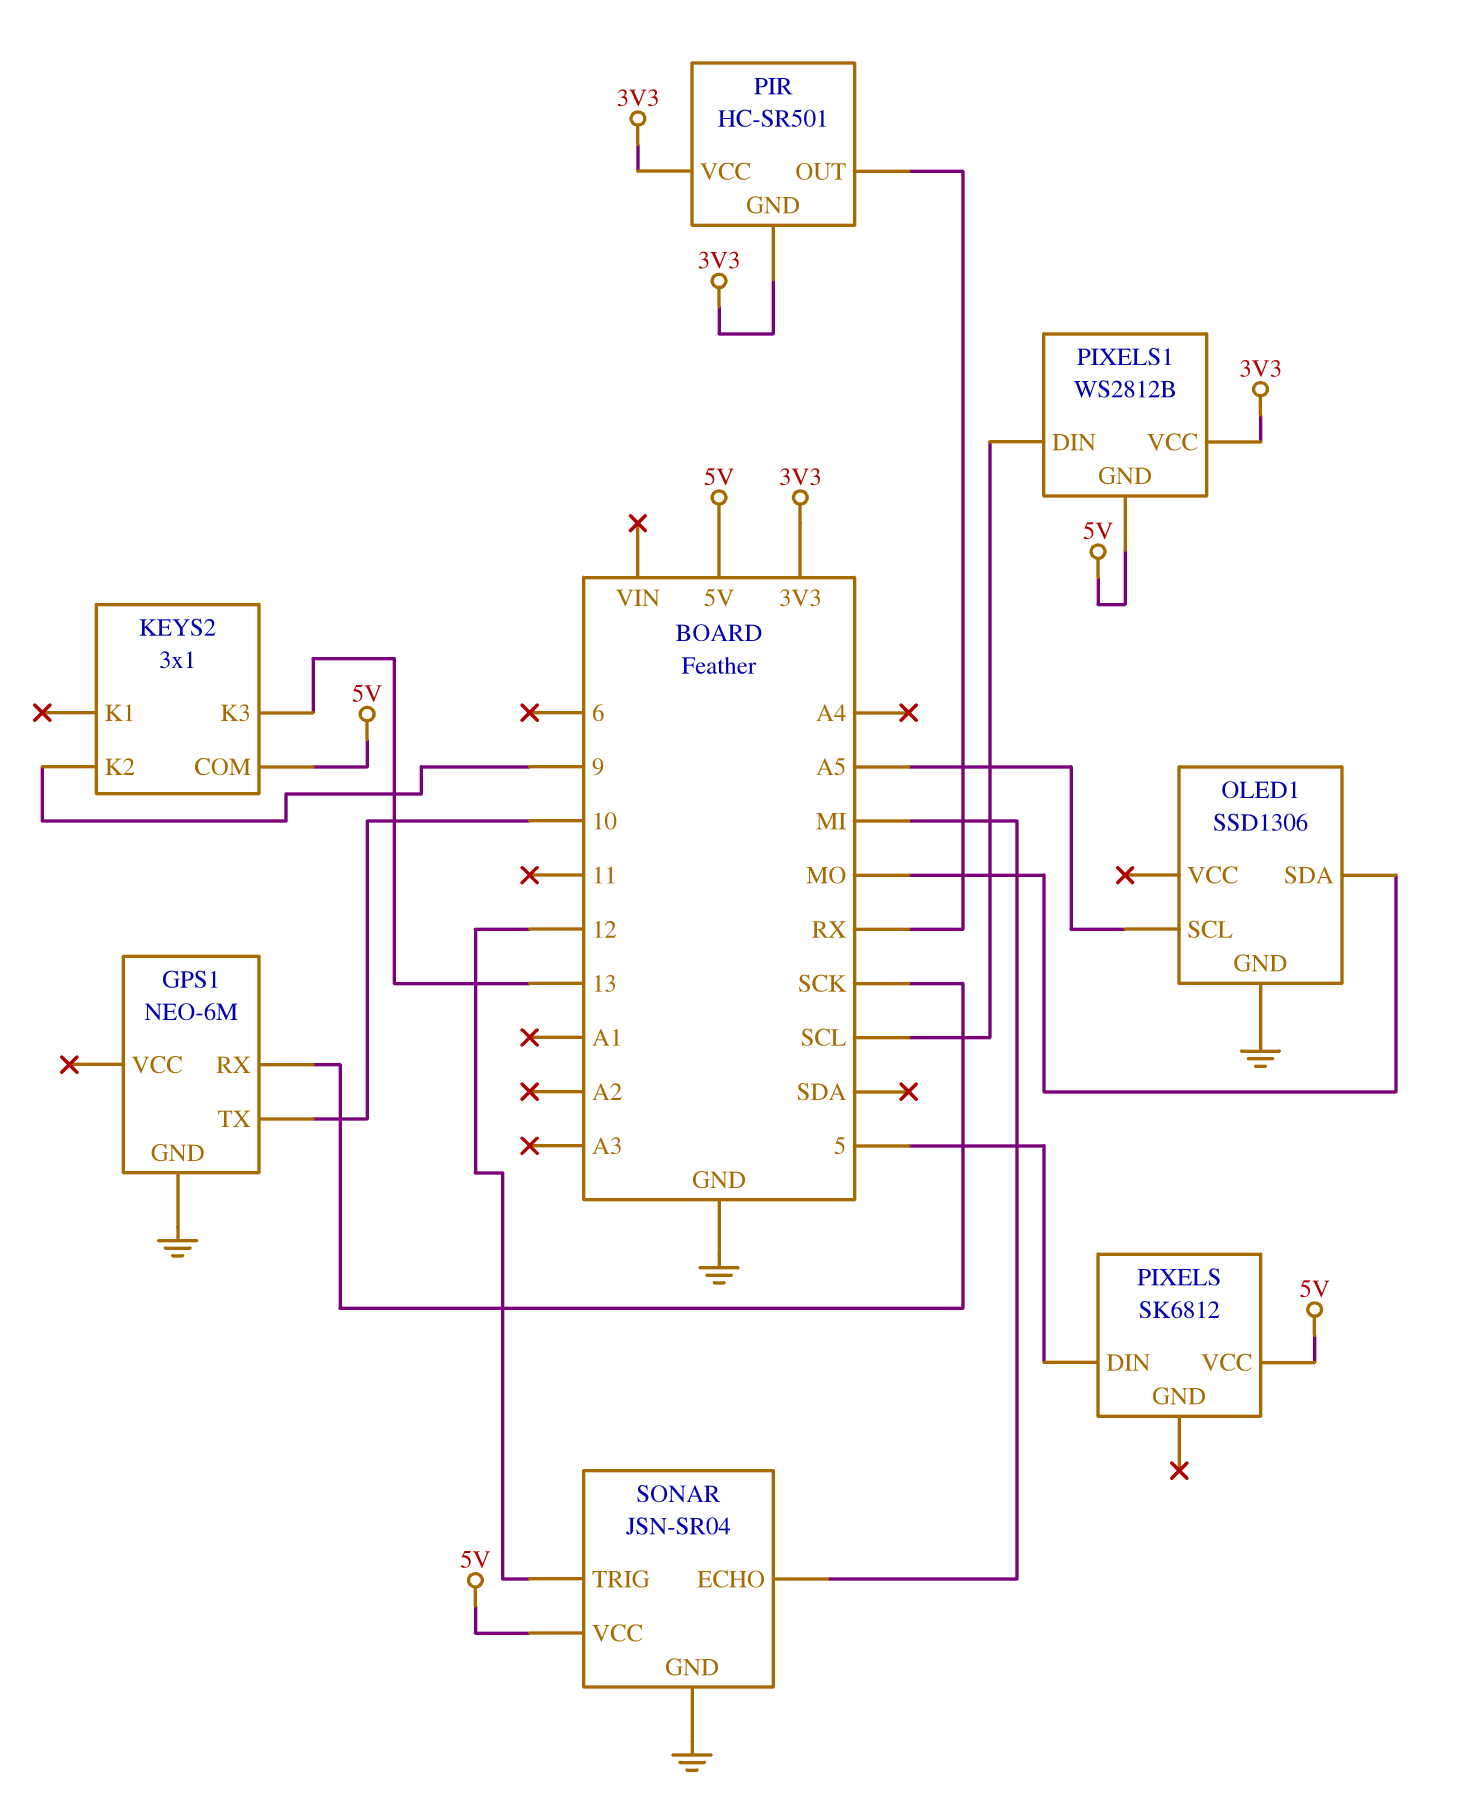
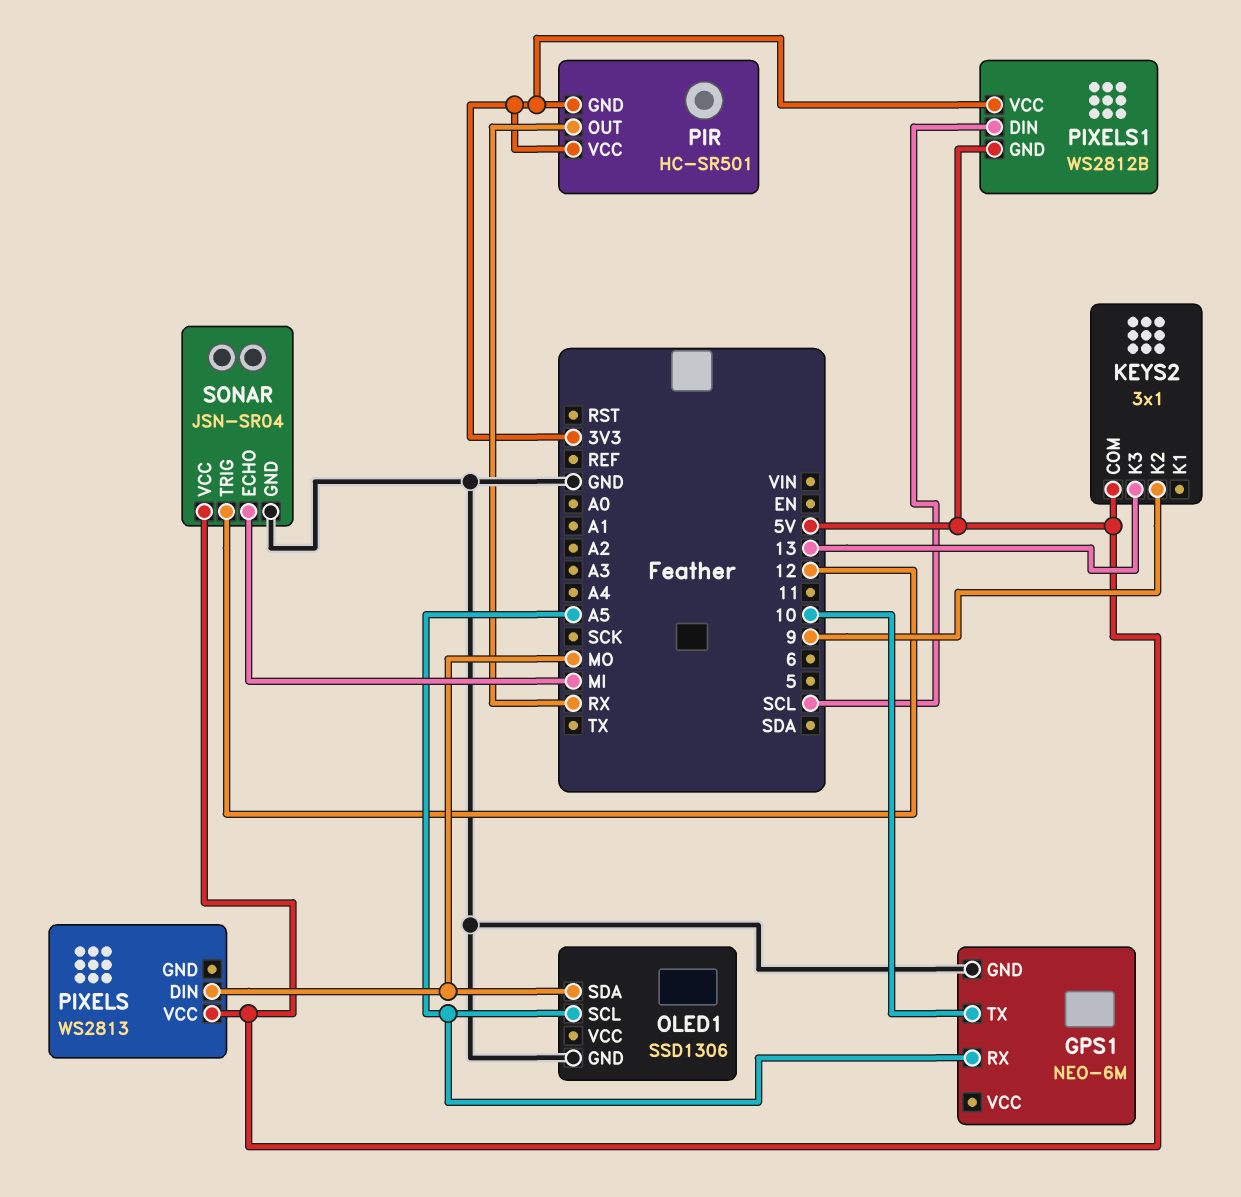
GPS1 pin RX: SCK -> A5
PIXELS: SK6812 -> WS2813
PIXELS pin DIN: 5 -> MO

